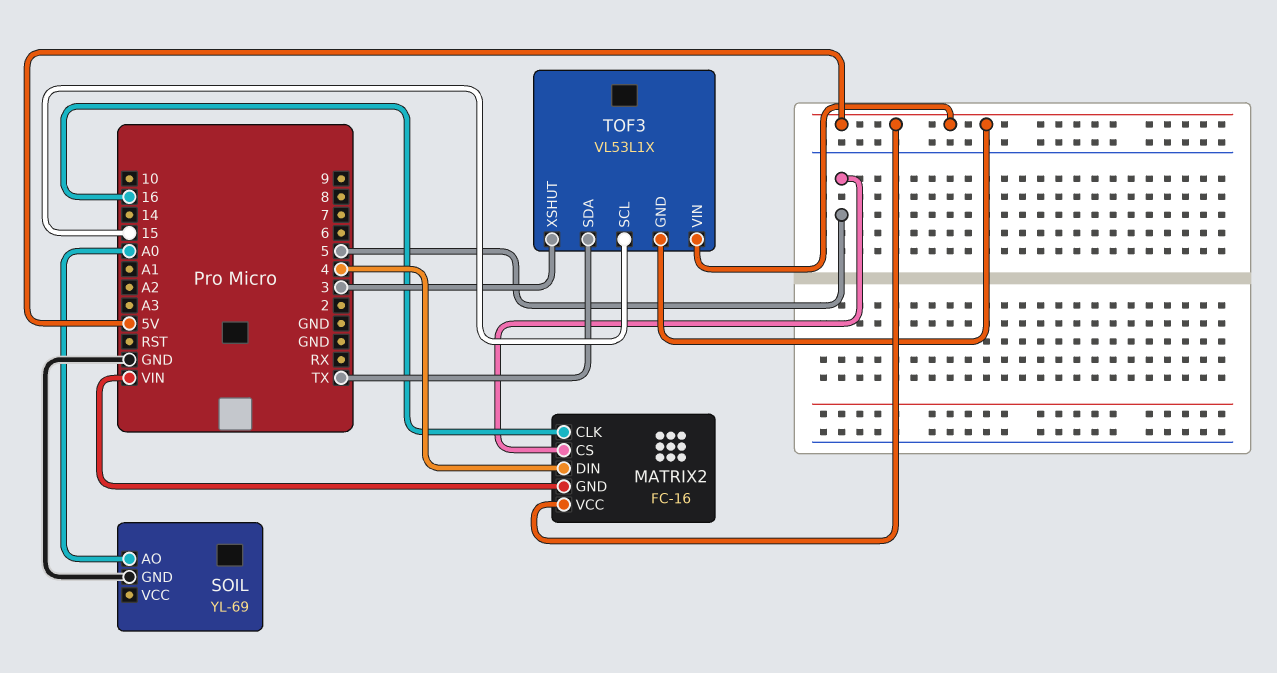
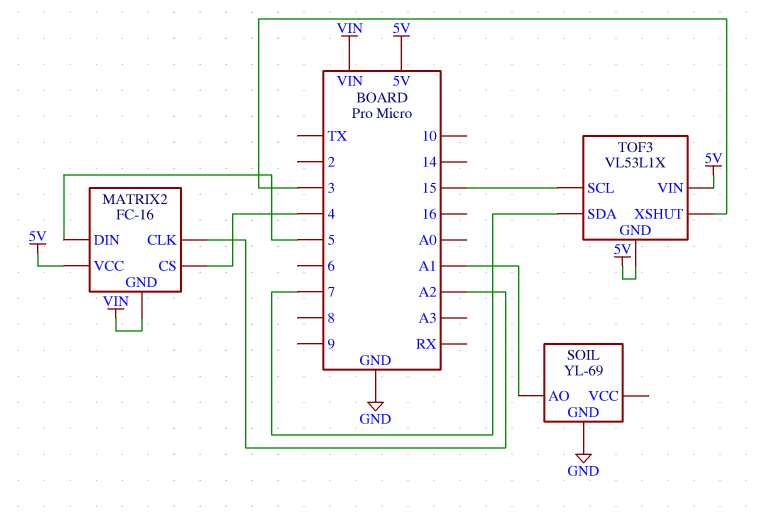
MATRIX2 pin CLK: 16 -> A2
MATRIX2 pin CS: 5 -> 4
MATRIX2 pin DIN: 4 -> 5
SOIL pin AO: A0 -> A1
TOF3 pin SDA: TX -> 7

